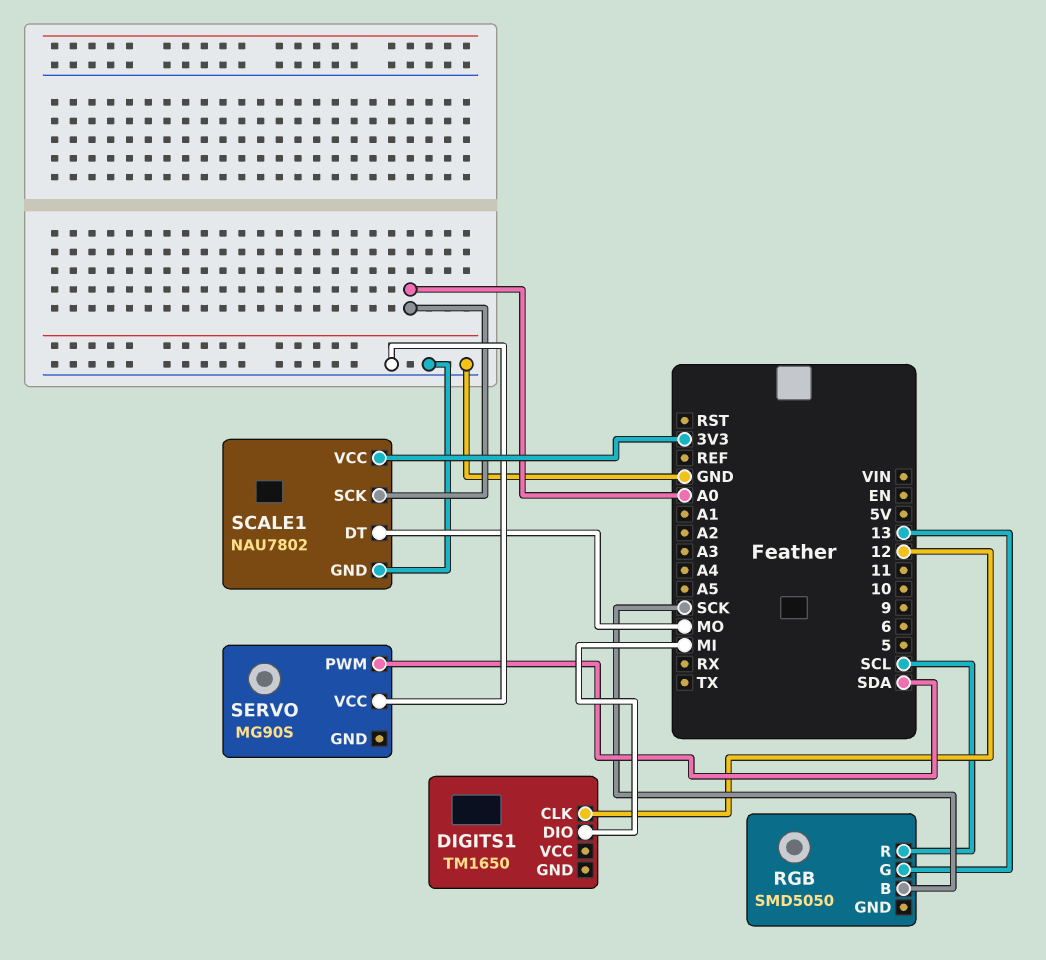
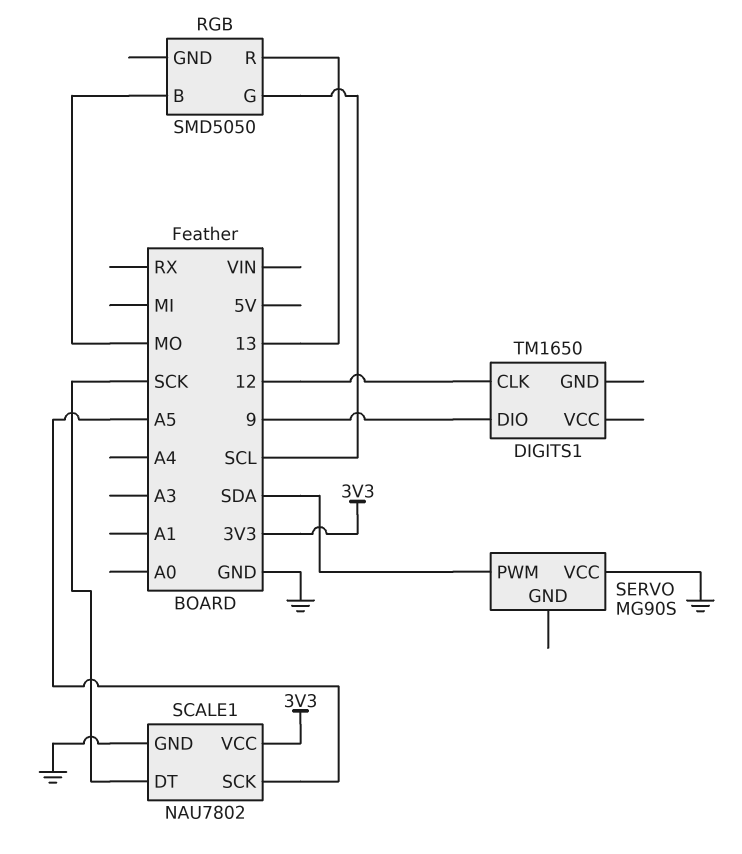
DIGITS1 pin DIO: MI -> 9
RGB pin B: SCK -> MO
RGB pin G: 13 -> SCL
RGB pin R: SCL -> 13
SCALE1 pin DT: MO -> SCK
SCALE1 pin SCK: A0 -> A5

